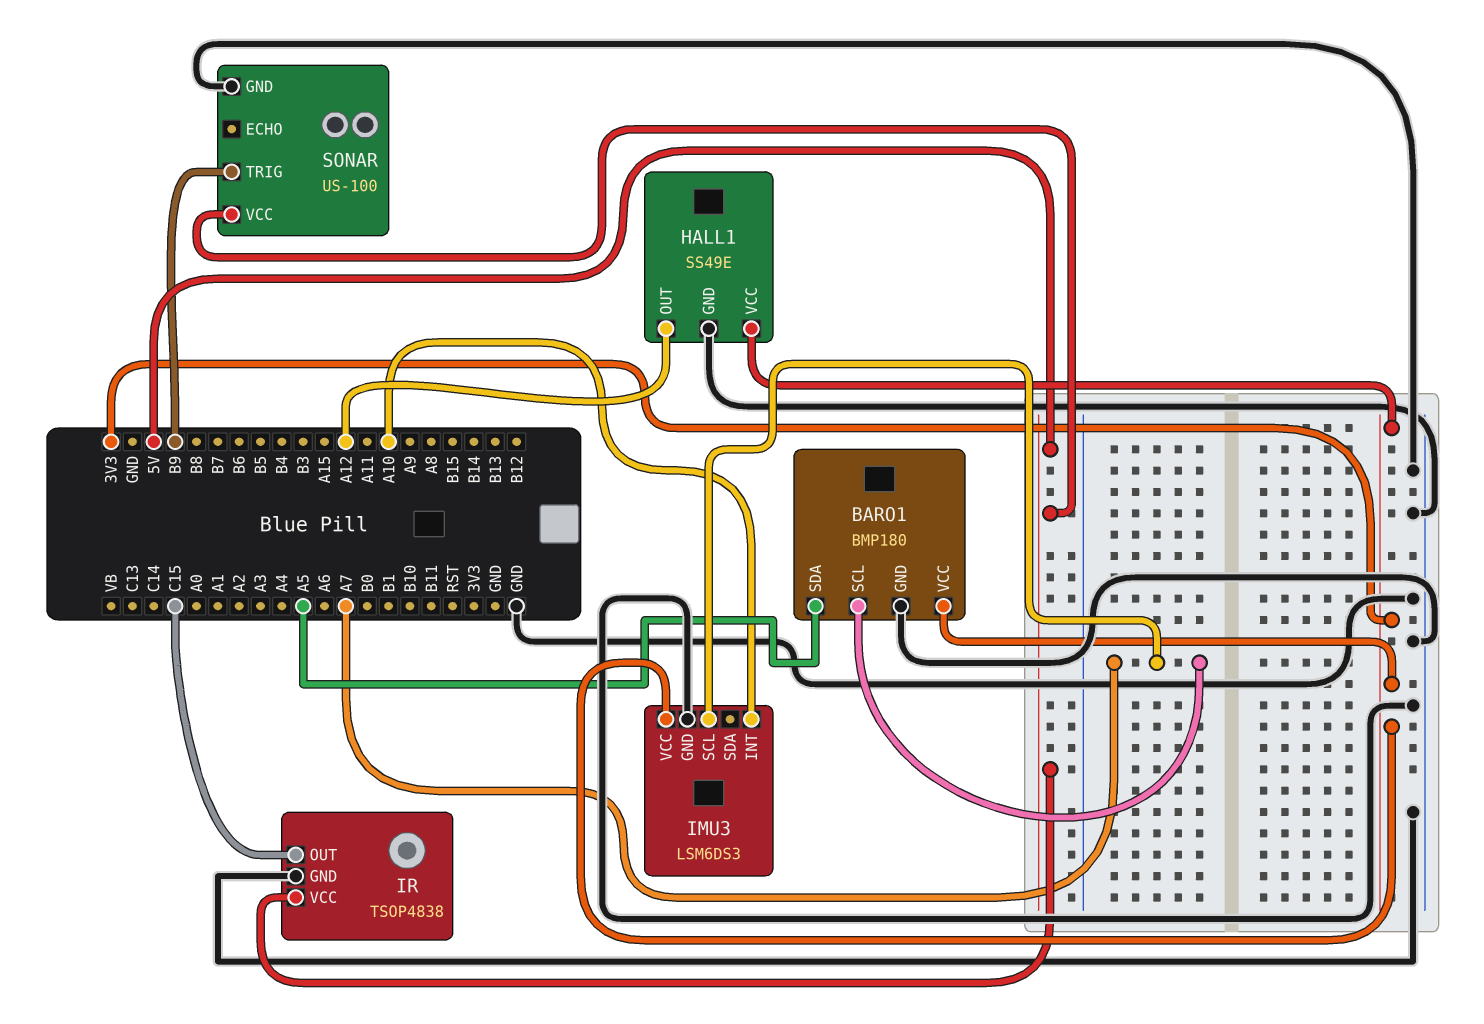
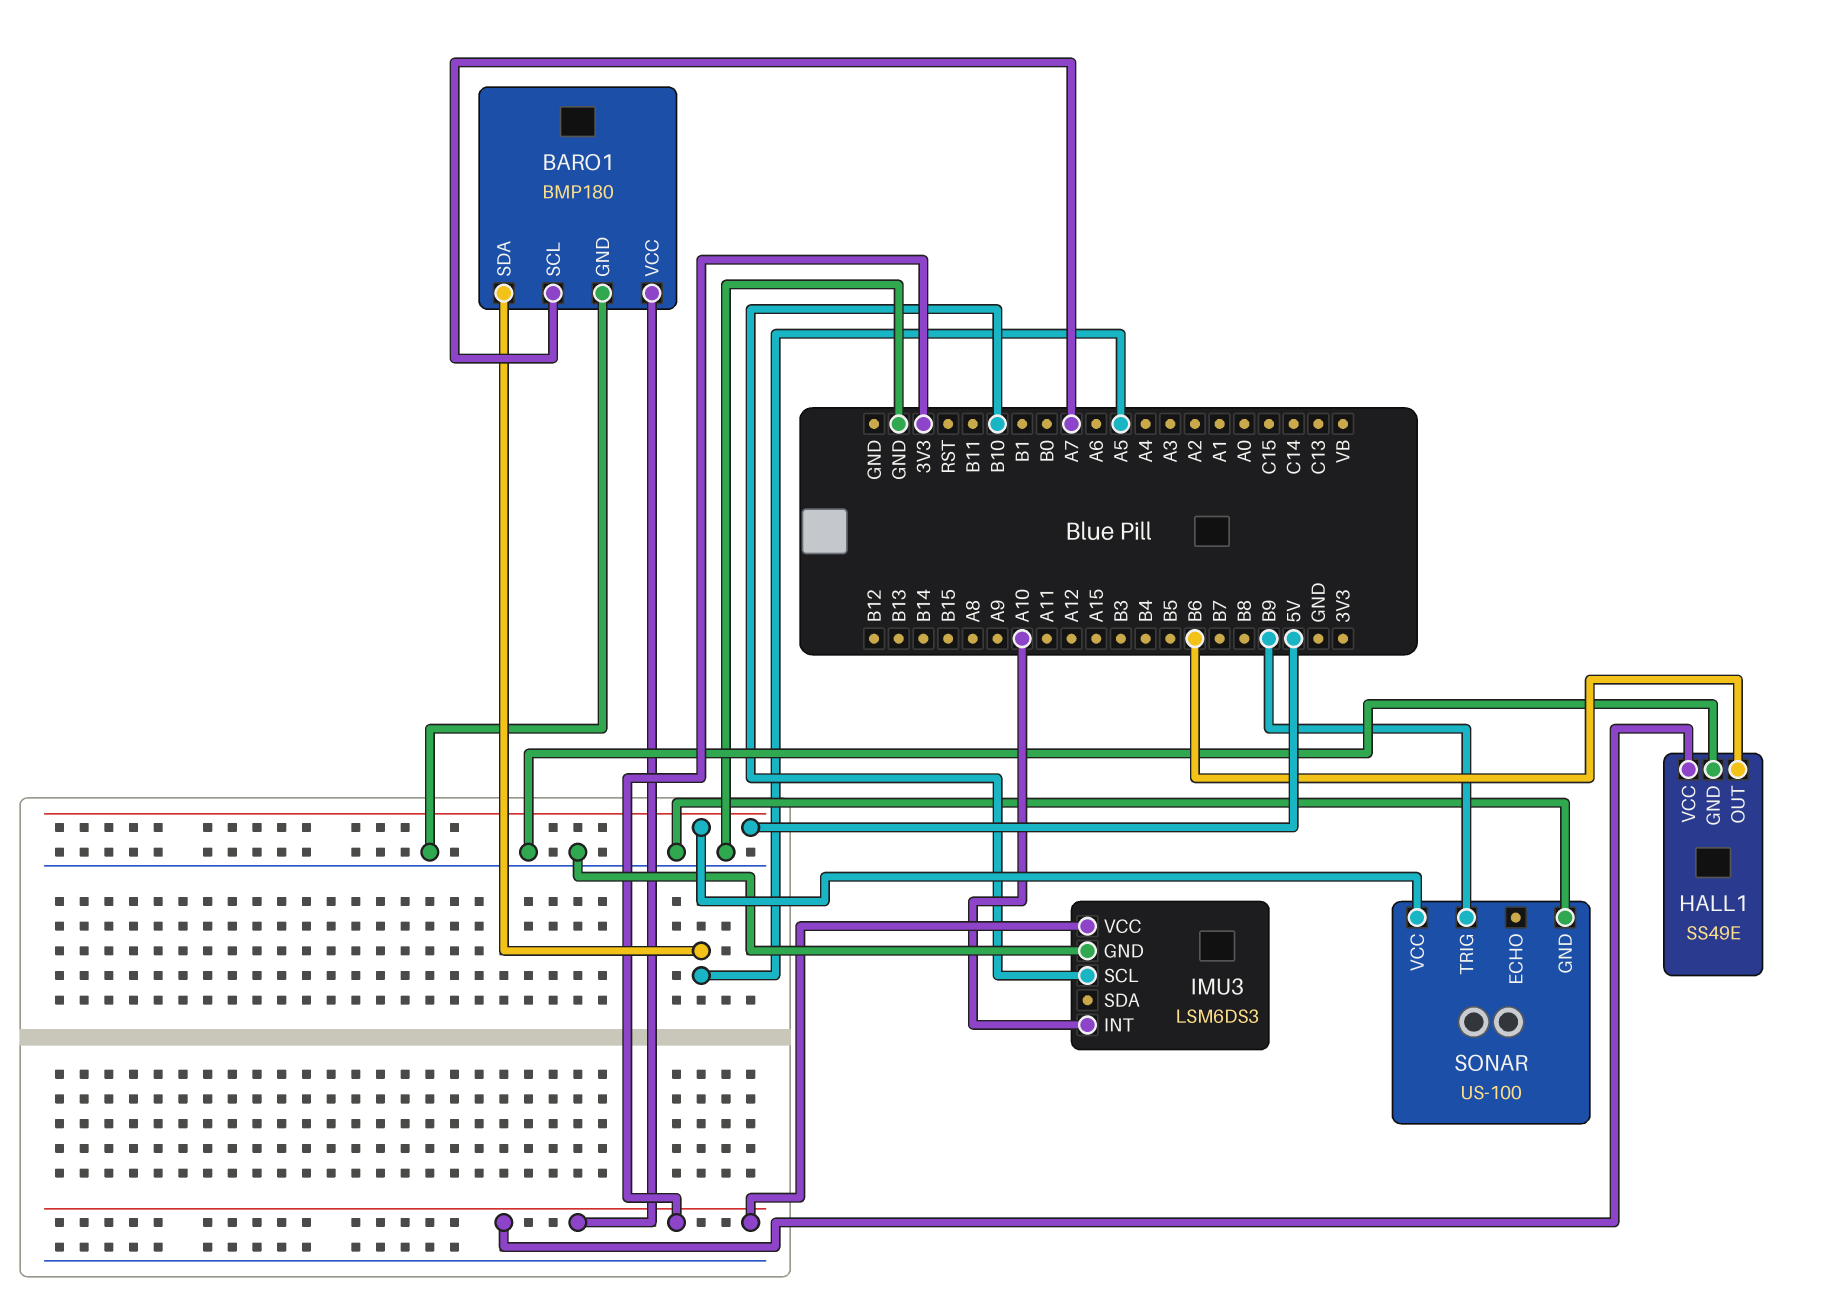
HALL1 pin OUT: A12 -> B6
IMU3 pin SCL: A7 -> B10
IR: TSOP4838 -> none
IR pin GND: GND -> none
IR pin OUT: C15 -> none
IR pin VCC: 5V -> none

